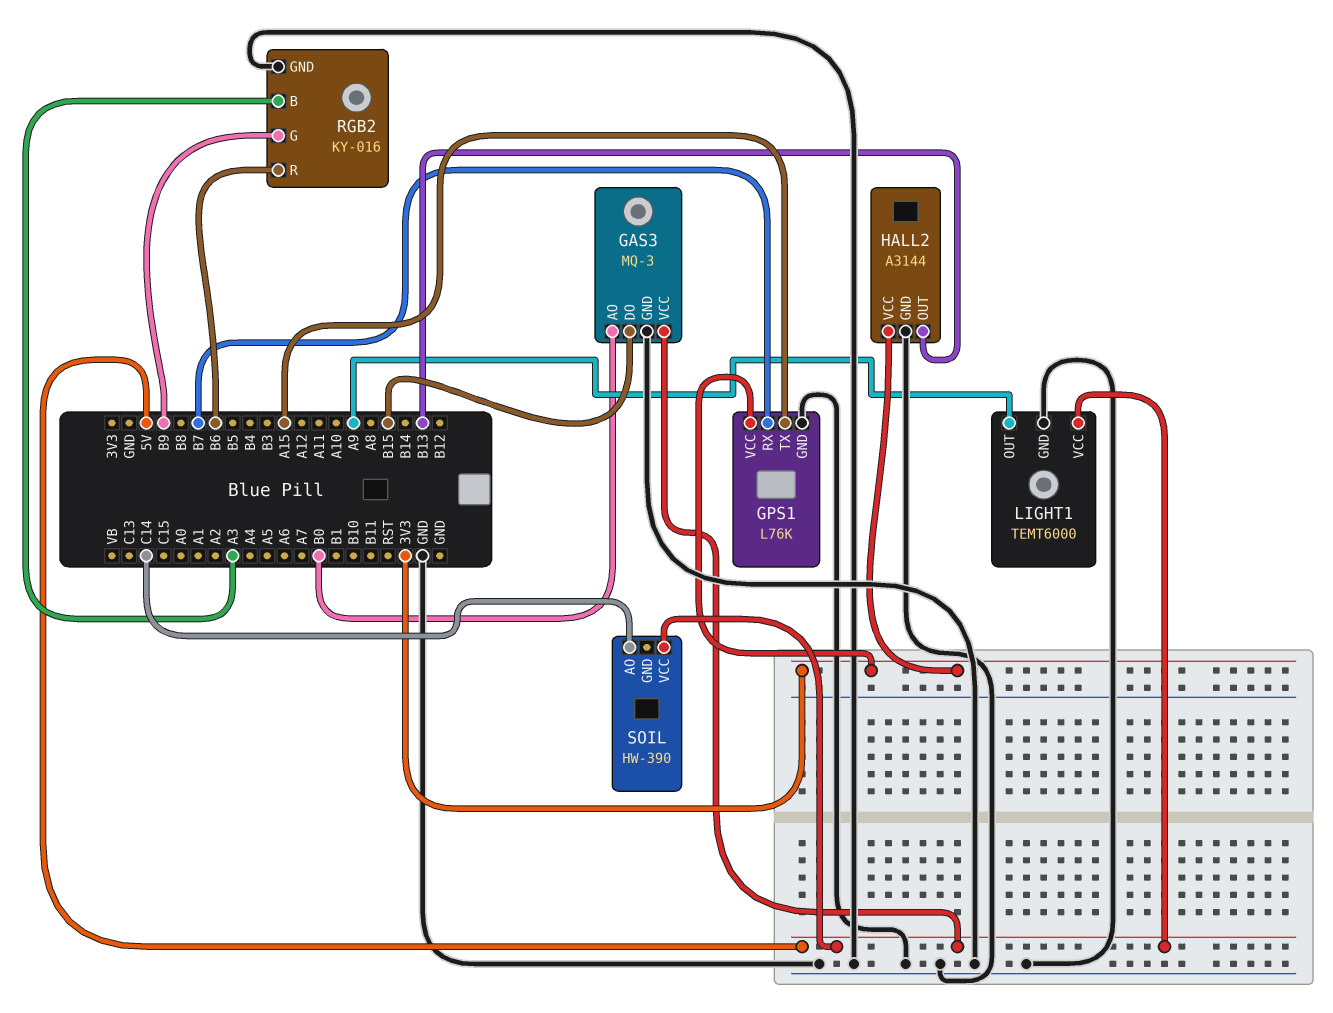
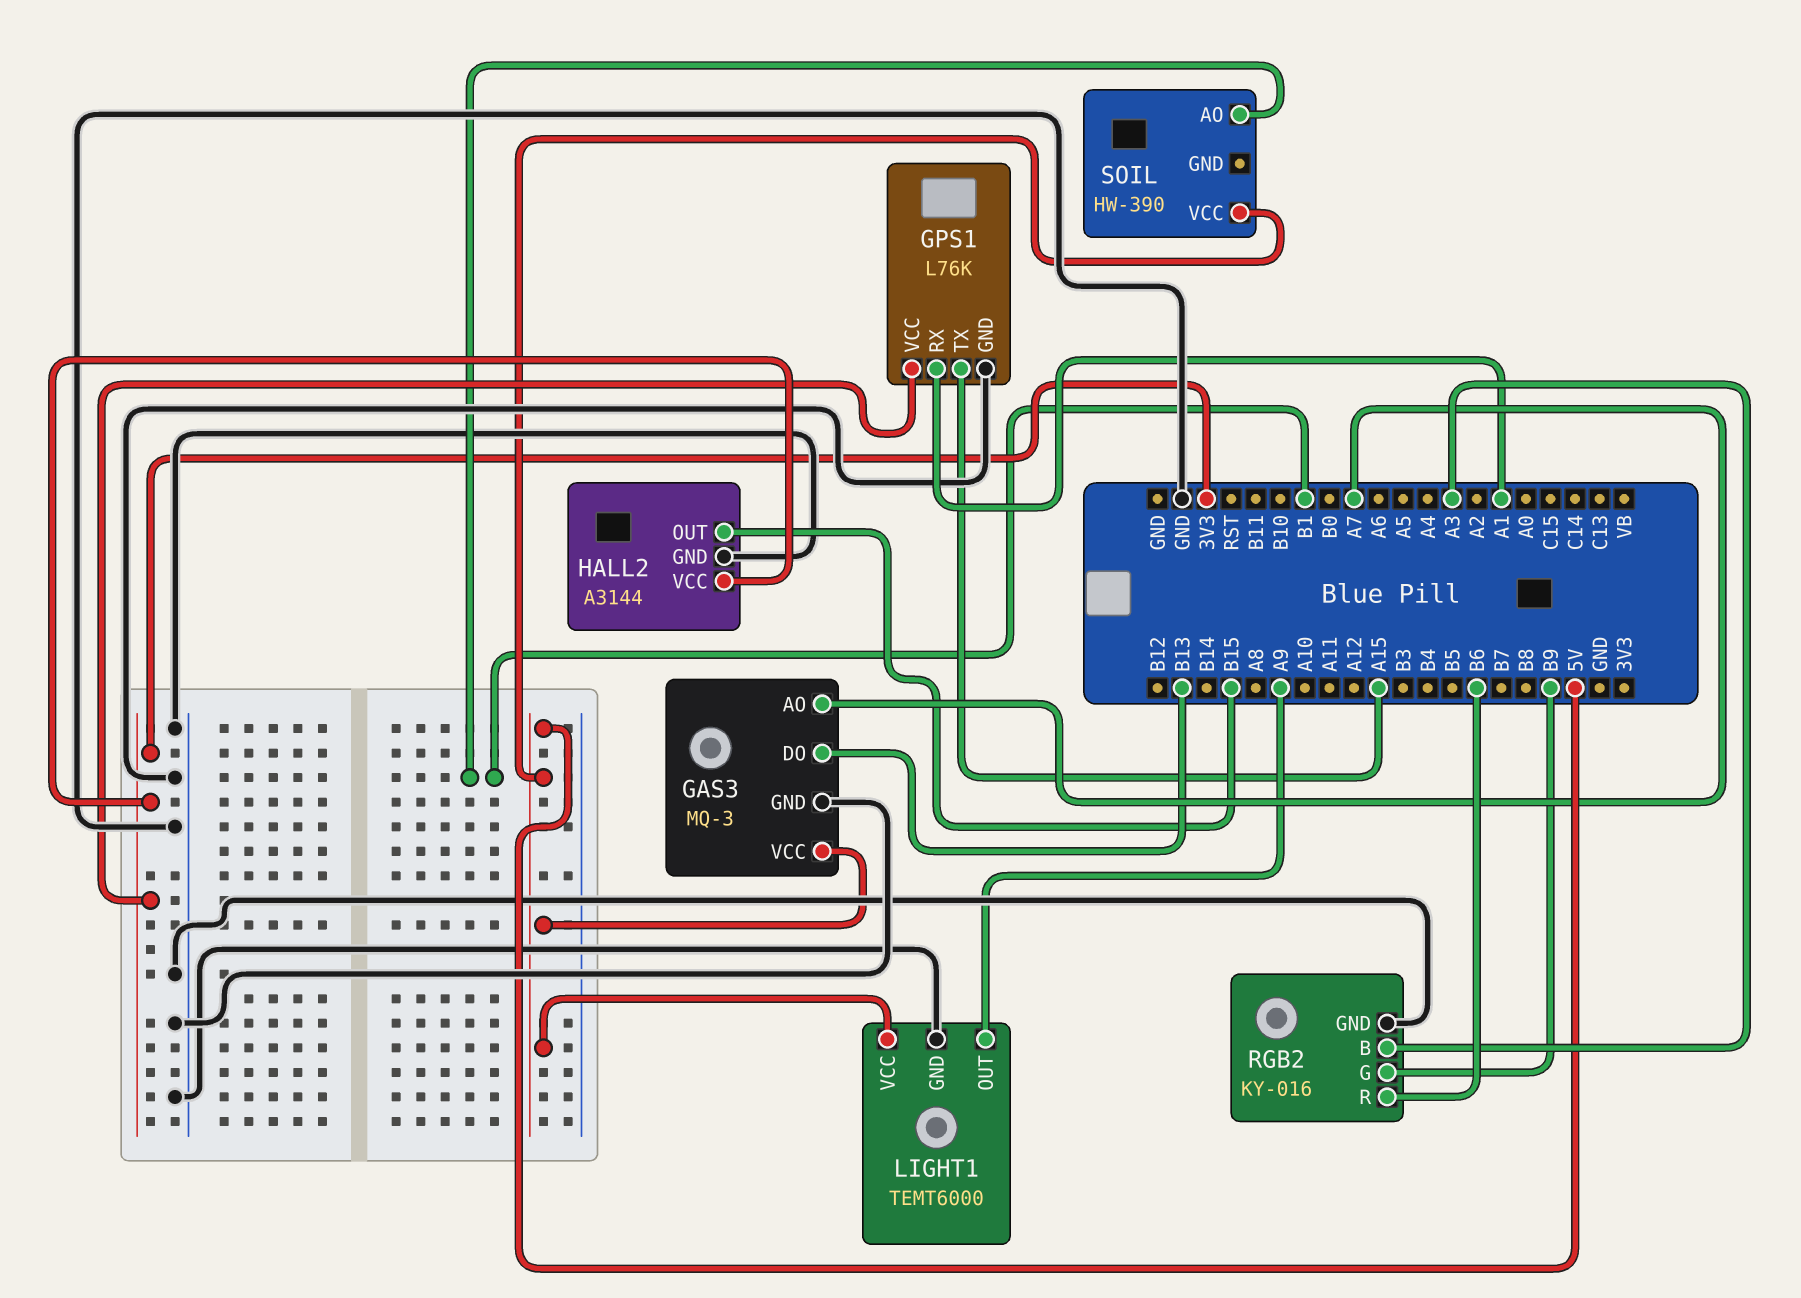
GAS3 pin AO: B0 -> A7
GAS3 pin DO: B15 -> B13
GPS1 pin RX: B7 -> A1
HALL2 pin OUT: B13 -> B15
SOIL pin AO: C14 -> B1

